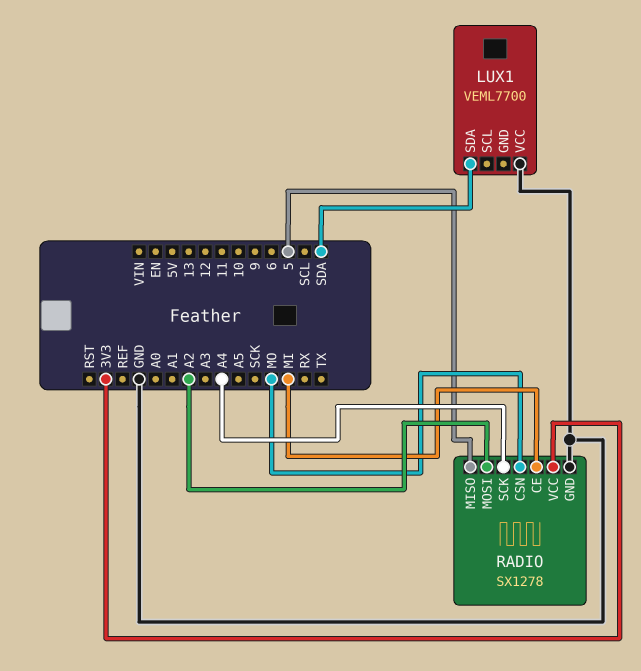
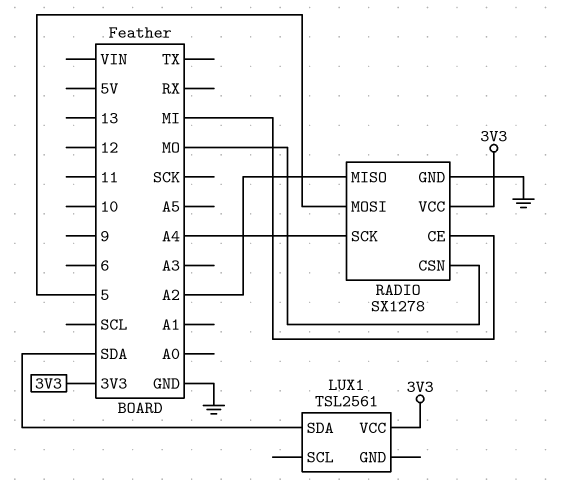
LUX1: VEML7700 -> TSL2561
LUX1 pin VCC: GND -> 3V3
RADIO pin MISO: 5 -> A2
RADIO pin MOSI: A2 -> 5

